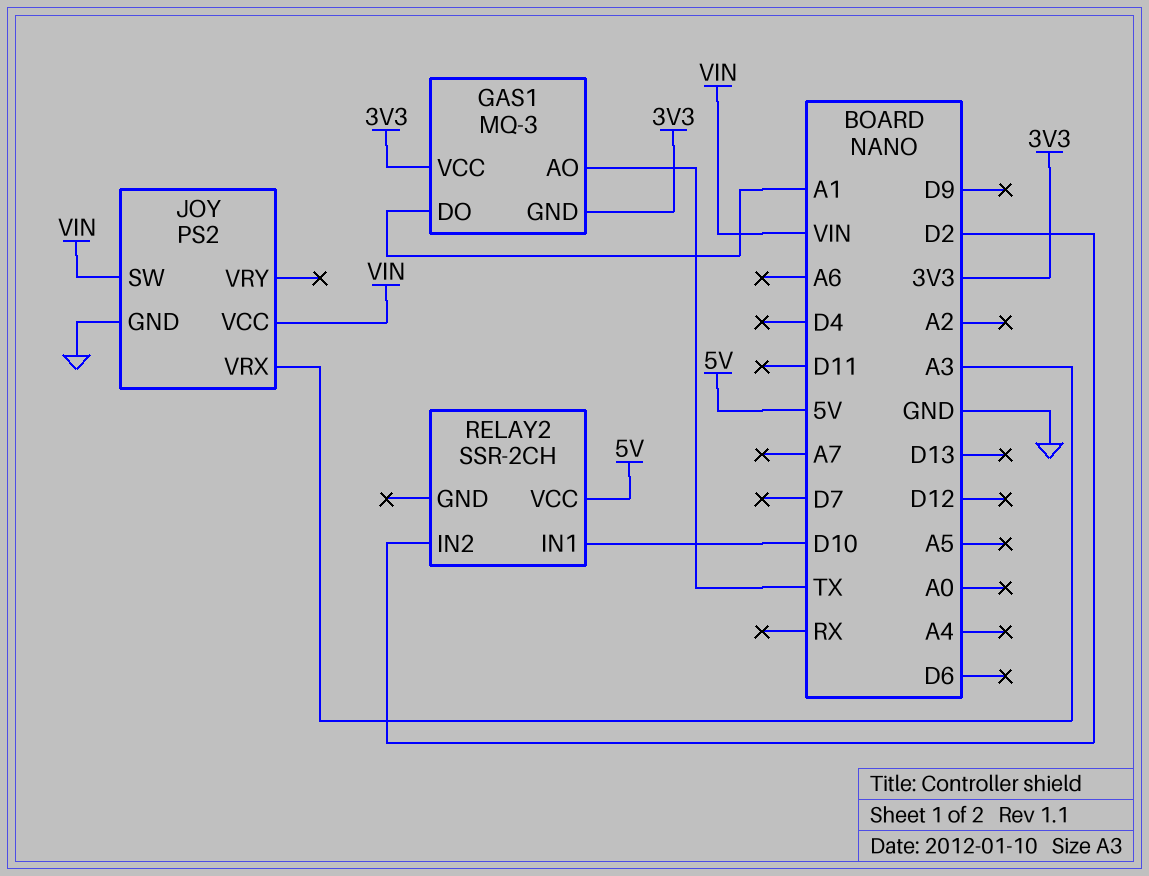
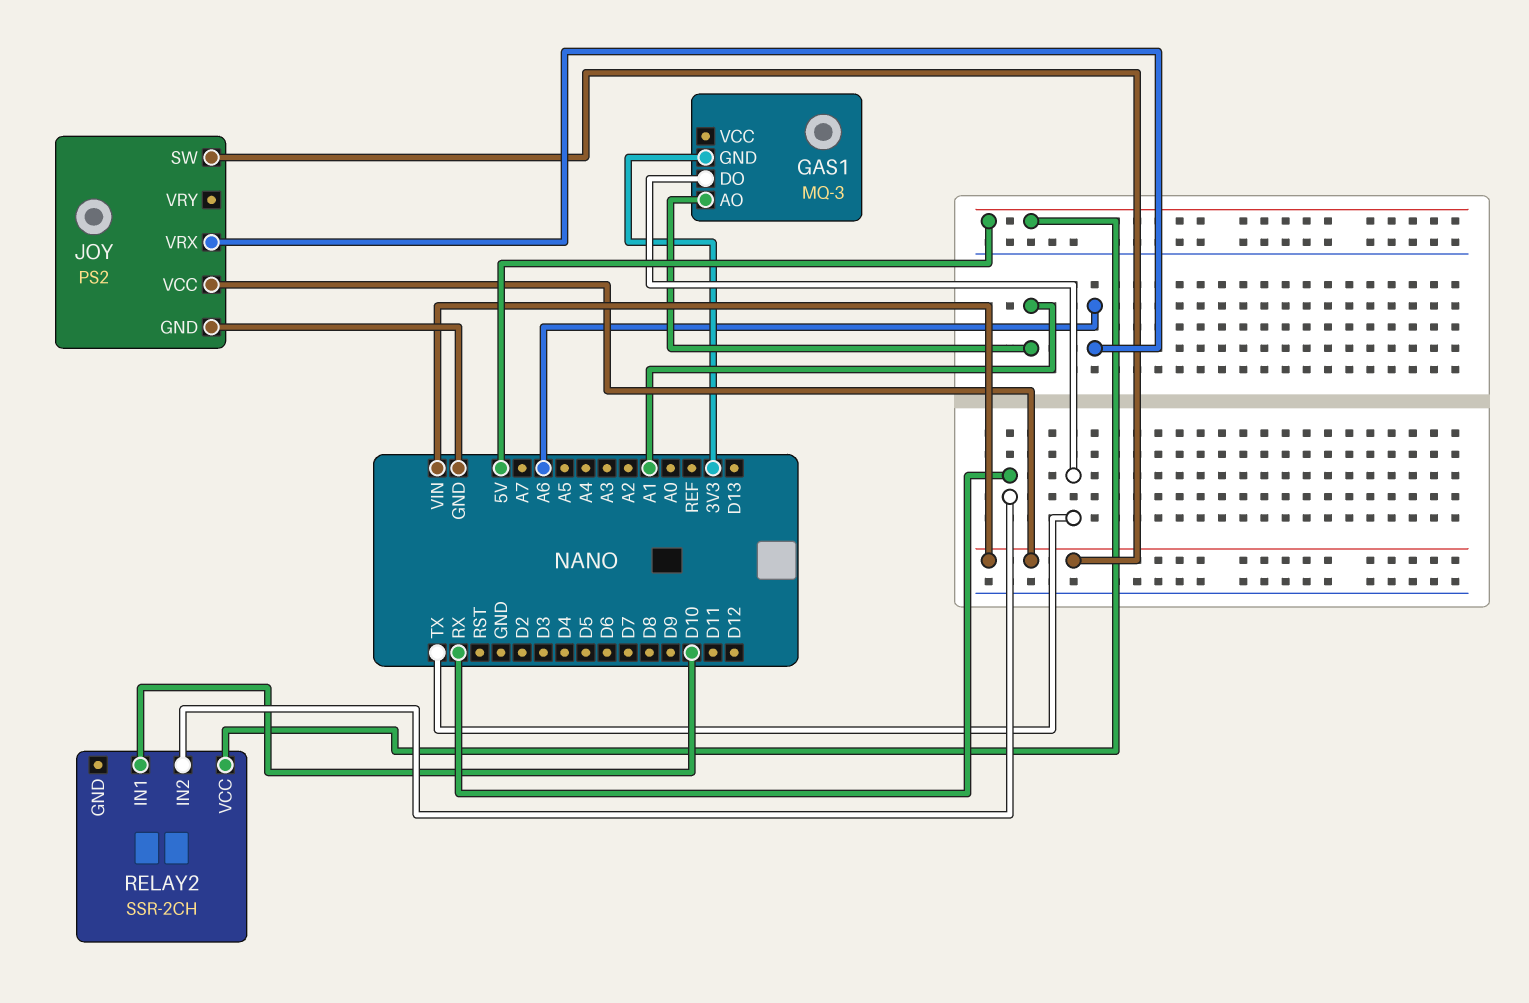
GAS1 pin AO: TX -> A1
GAS1 pin DO: A1 -> TX
GAS1 pin VCC: 3V3 -> none
JOY pin VRX: A3 -> A6
RELAY2 pin IN2: D2 -> RX

